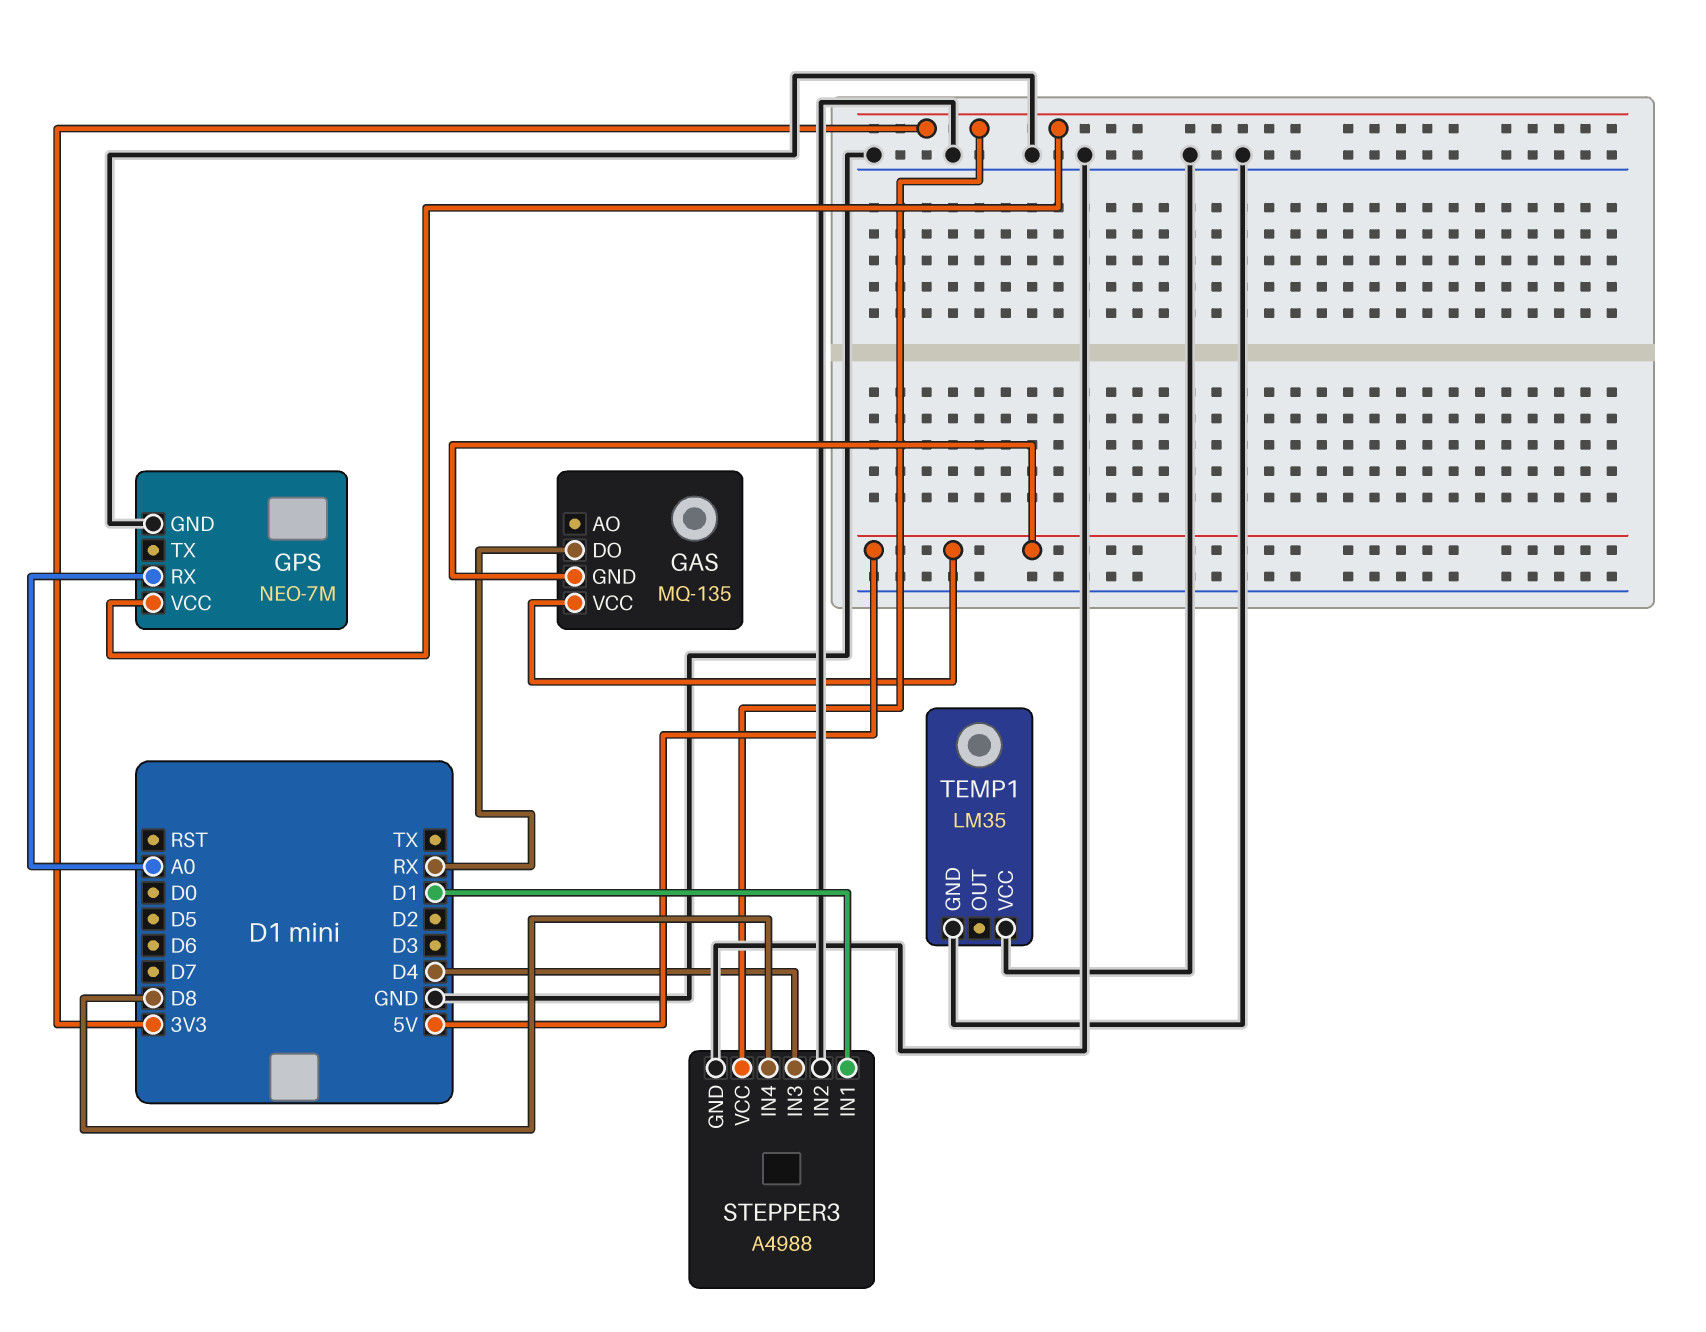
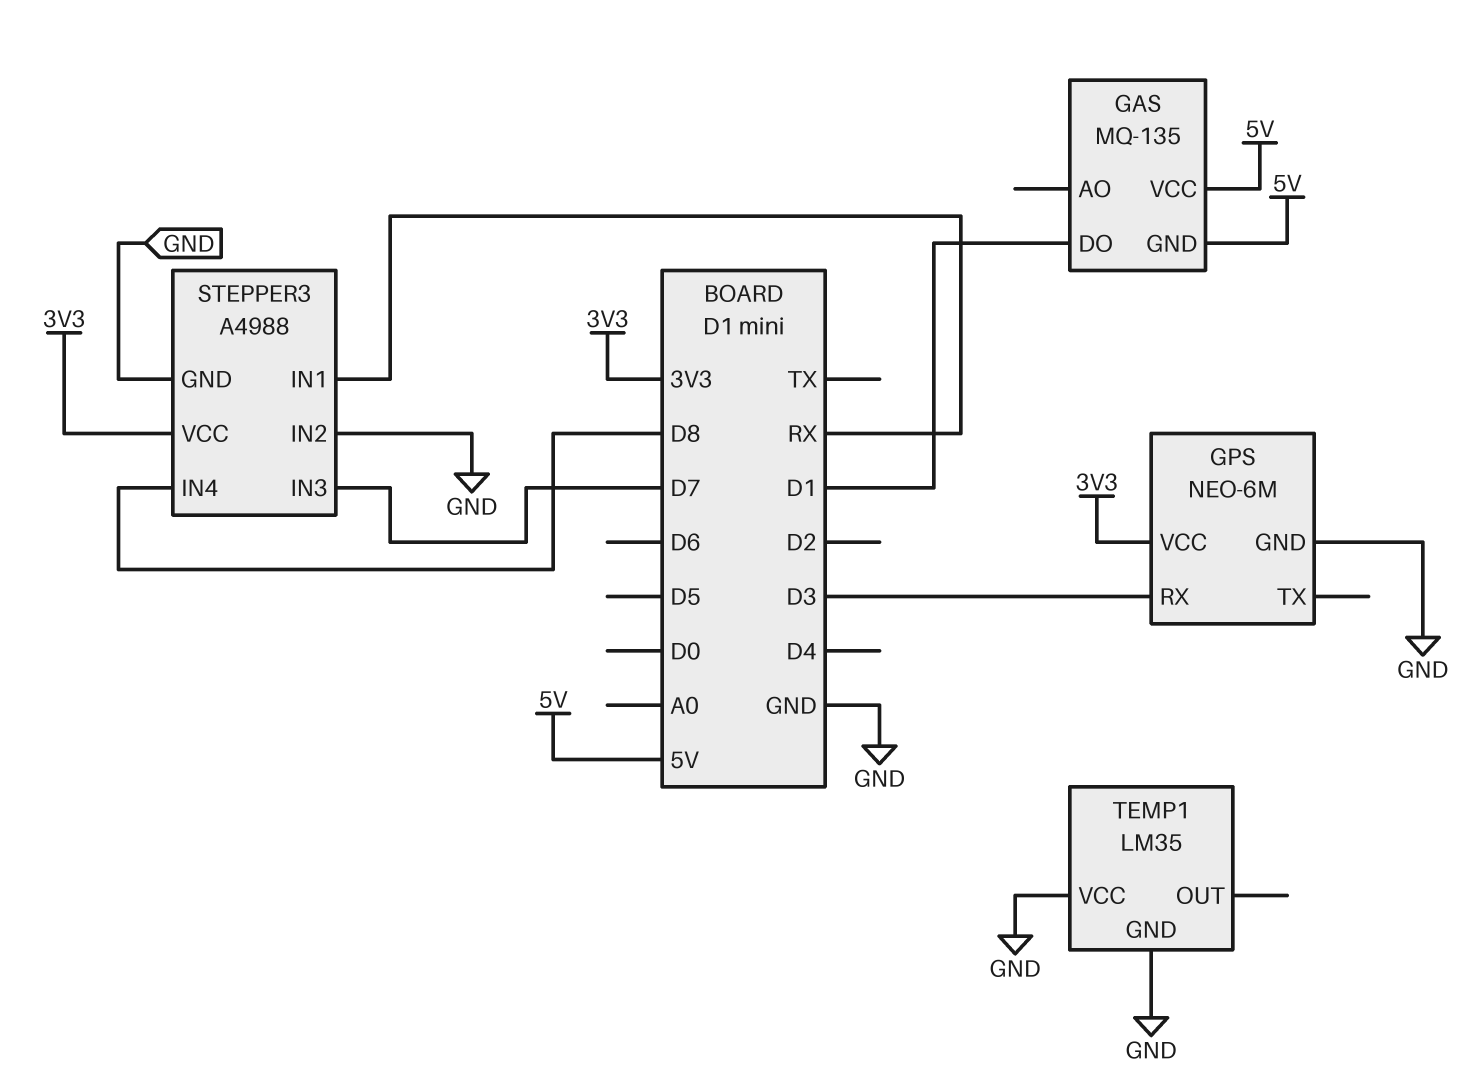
GAS pin DO: RX -> D1
GPS: NEO-7M -> NEO-6M
GPS pin RX: A0 -> D3
STEPPER3 pin IN1: D1 -> RX
STEPPER3 pin IN3: D4 -> D7

